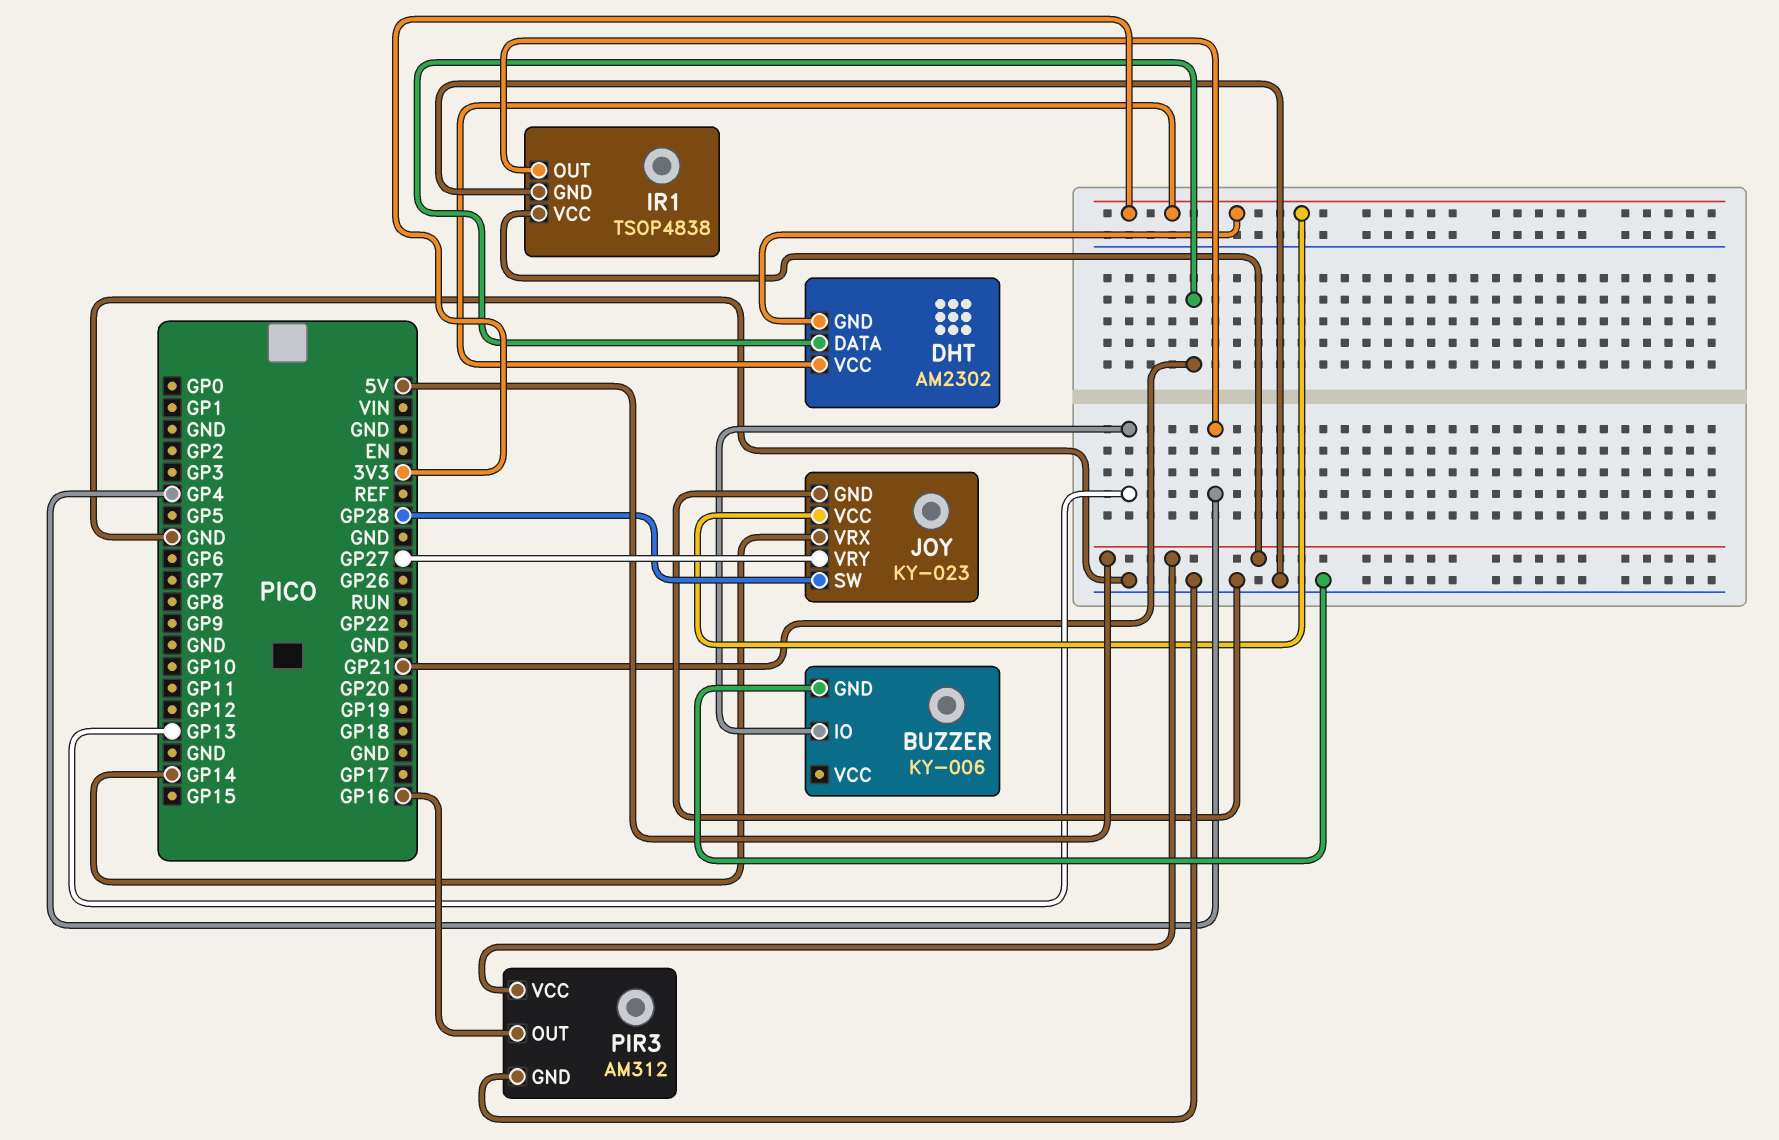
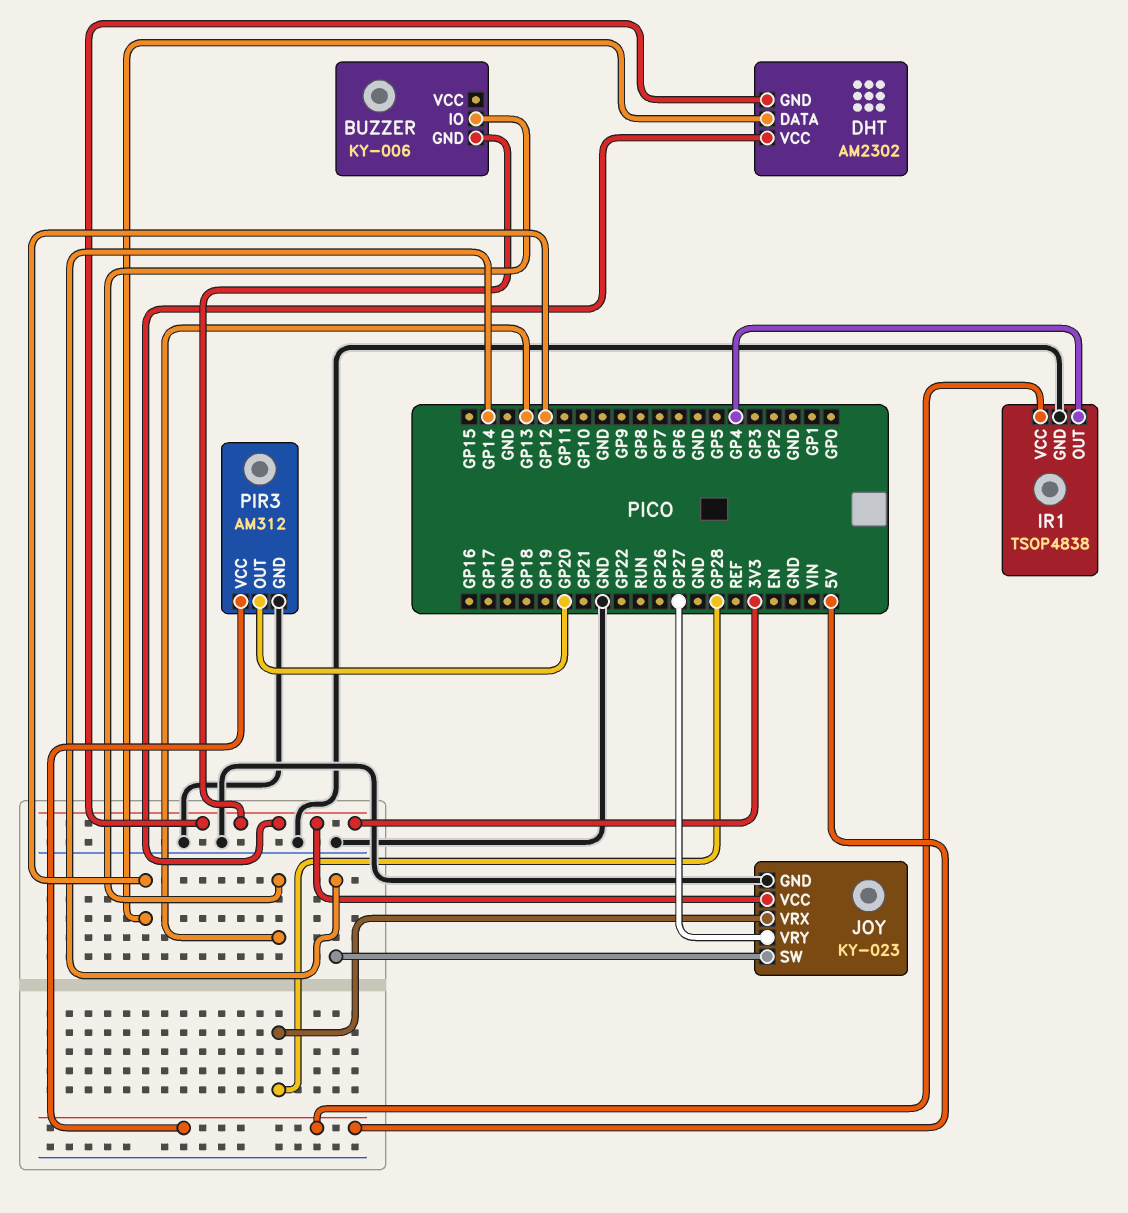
BUZZER pin GND: GND -> 3V3
DHT pin DATA: GP21 -> GP12
JOY pin SW: GP28 -> GP14
JOY pin VRX: GP14 -> GP28
PIR3 pin OUT: GP16 -> GP20

